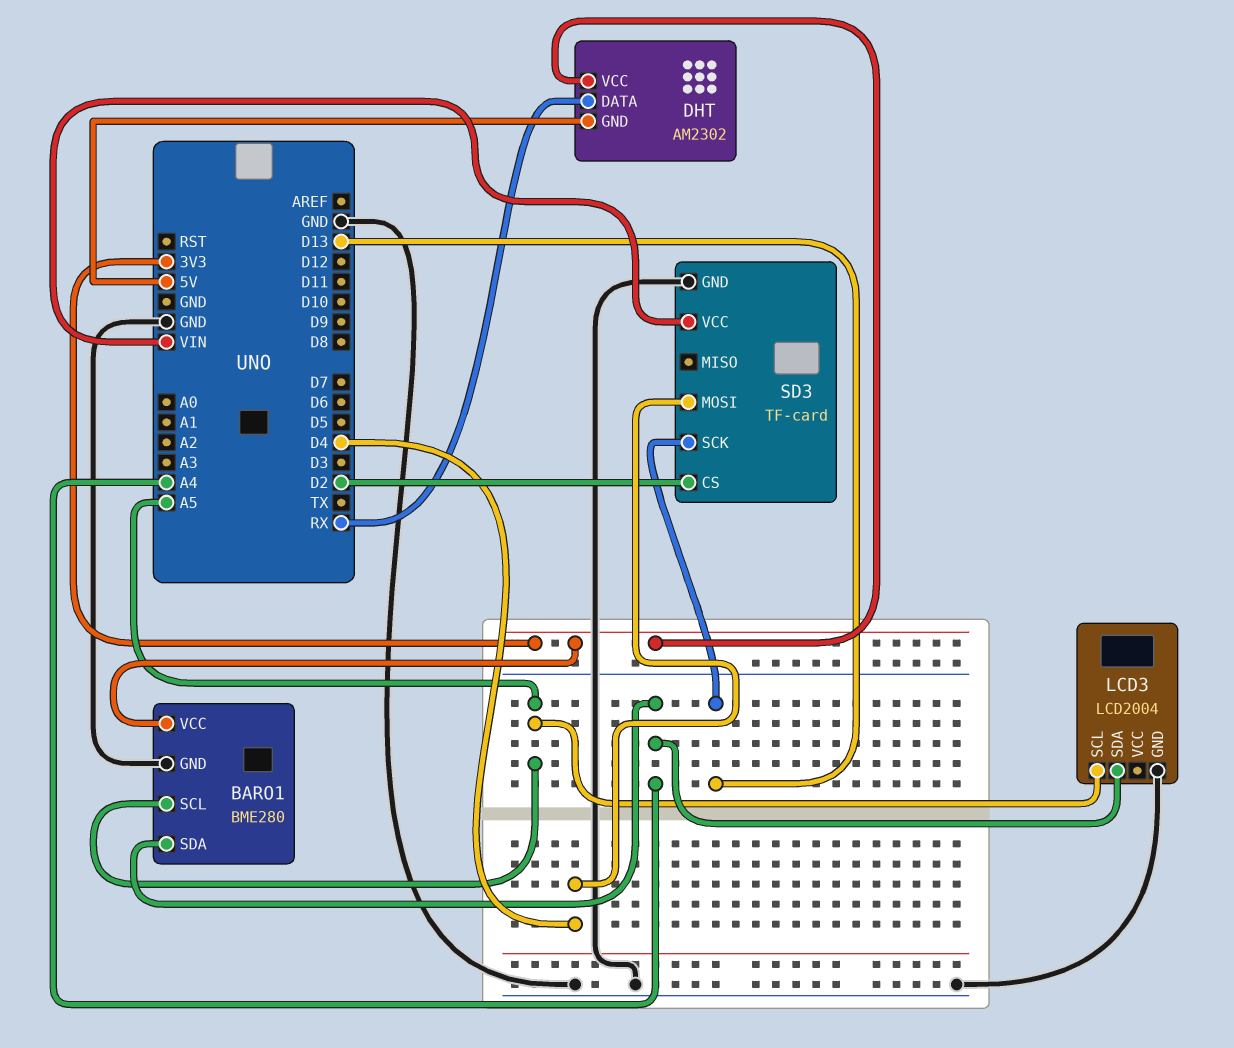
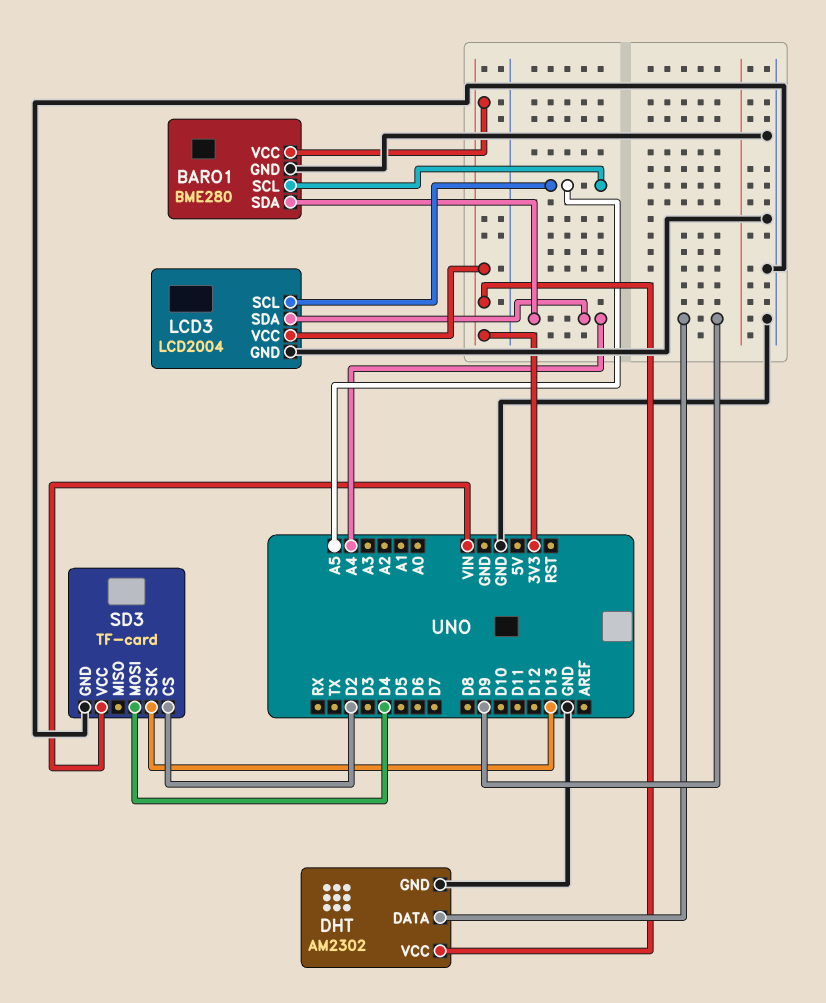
DHT pin DATA: RX -> D9
DHT pin GND: 5V -> GND
LCD3 pin VCC: none -> 3V3

